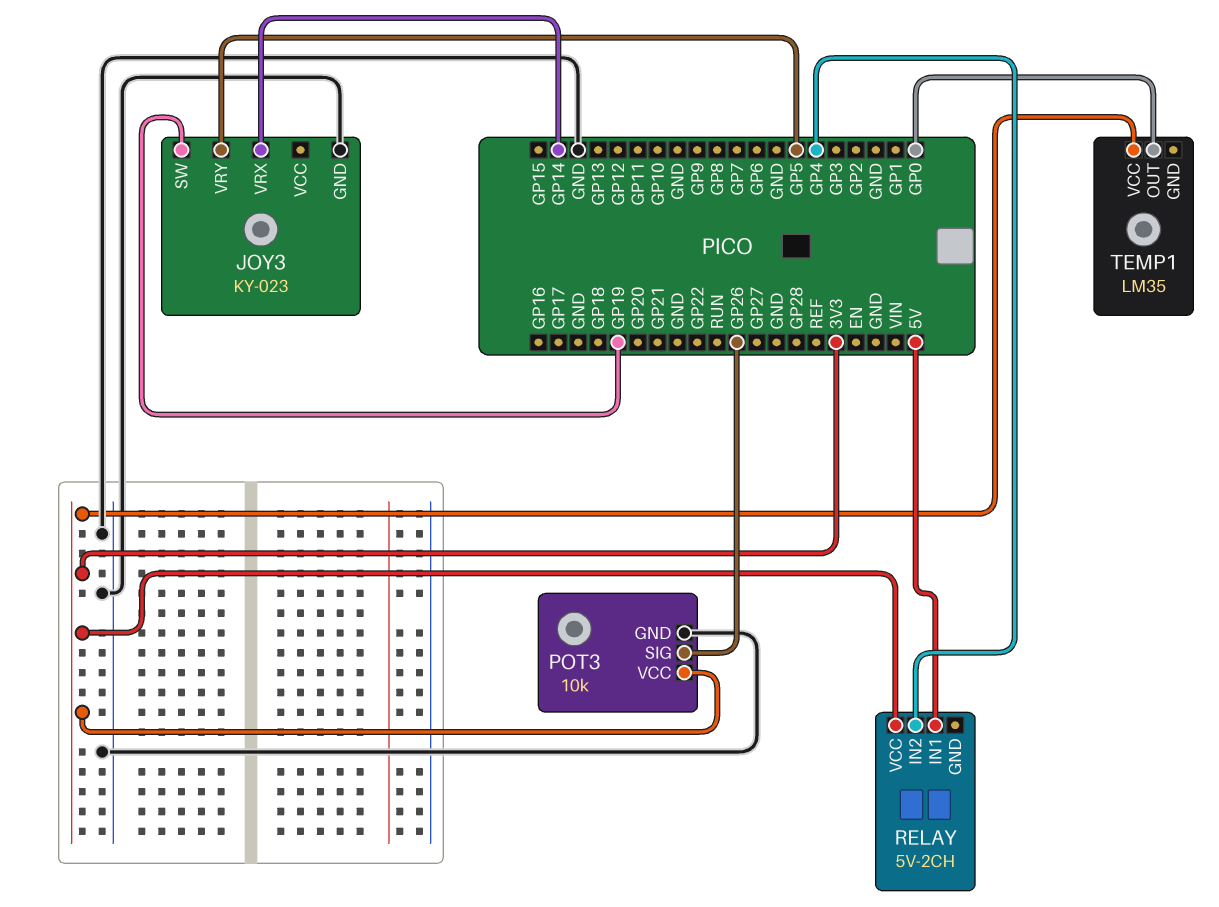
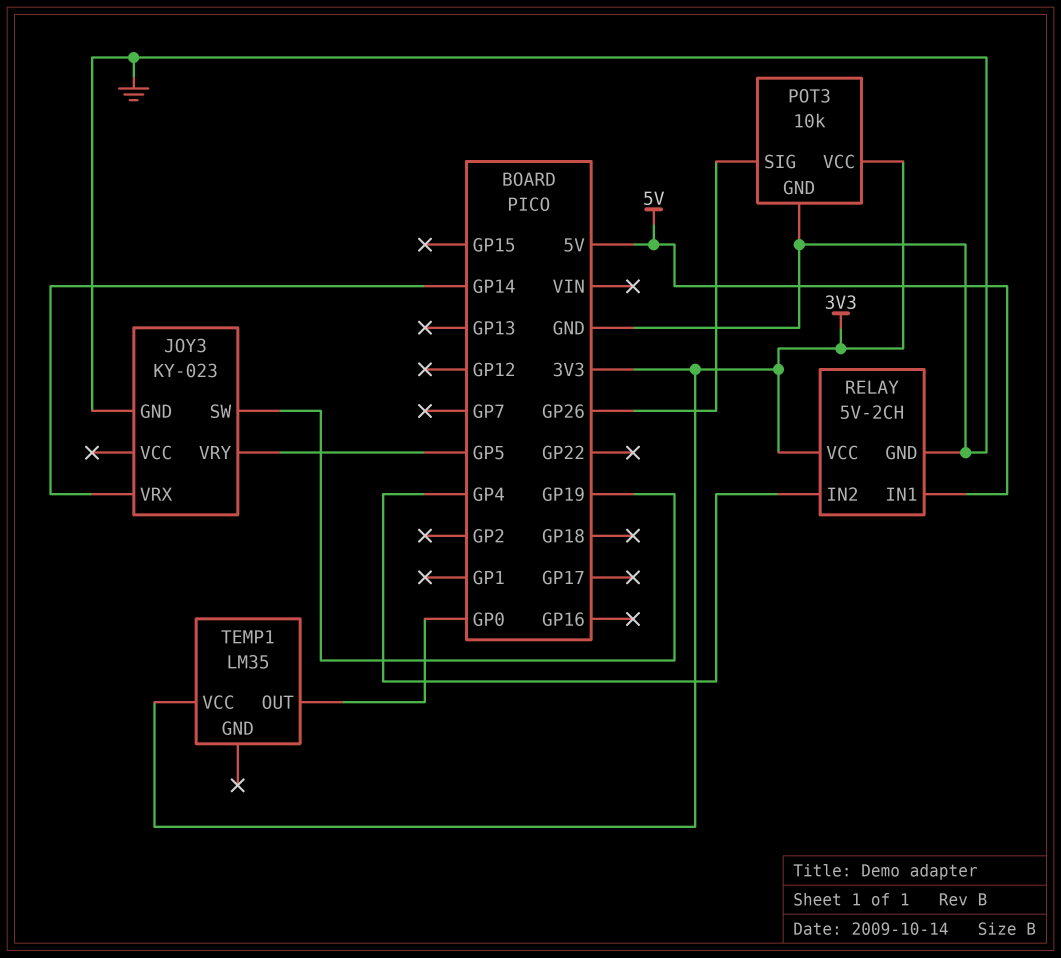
RELAY pin GND: none -> GND

